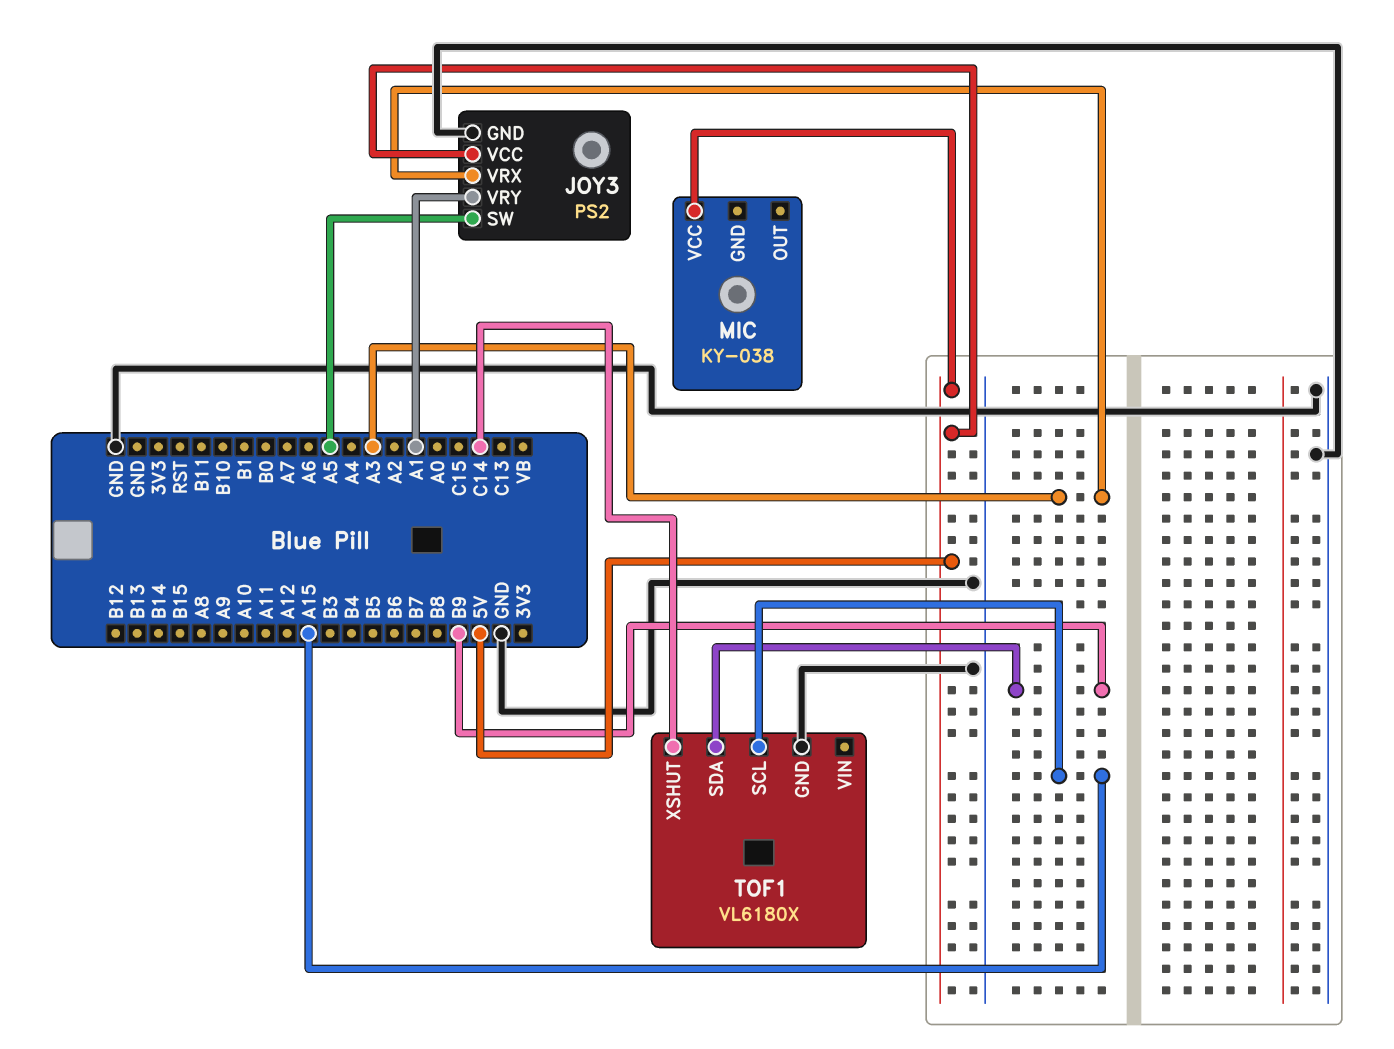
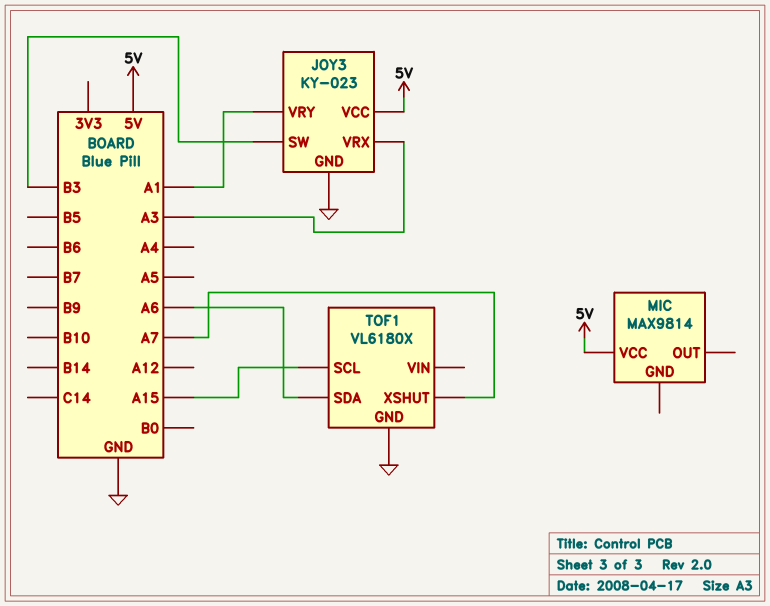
JOY3: PS2 -> KY-023
JOY3 pin SW: A5 -> B3
MIC: KY-038 -> MAX9814
TOF1 pin SDA: B9 -> A6
TOF1 pin XSHUT: C14 -> A7

